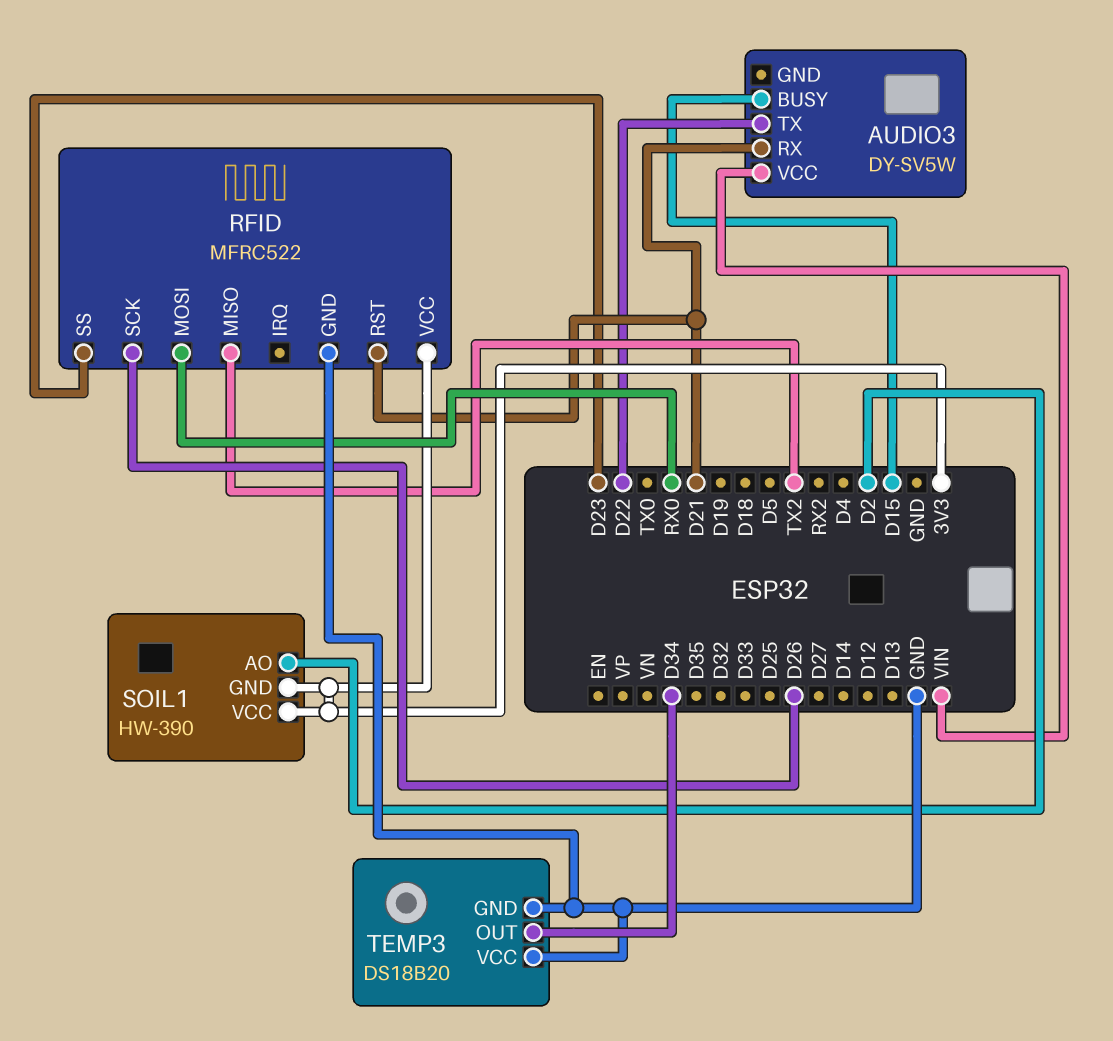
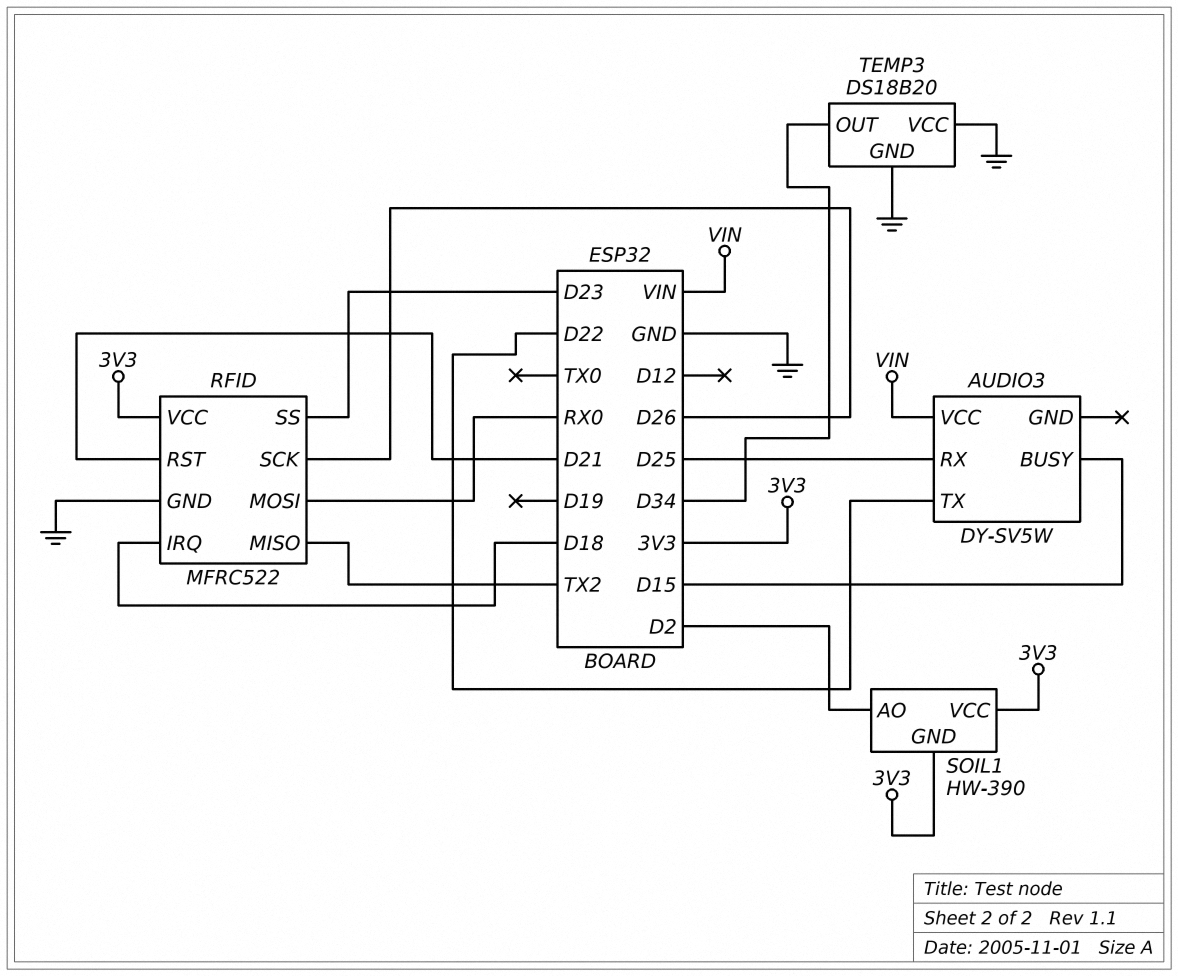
AUDIO3 pin RX: D21 -> D25
RFID pin IRQ: none -> D18

